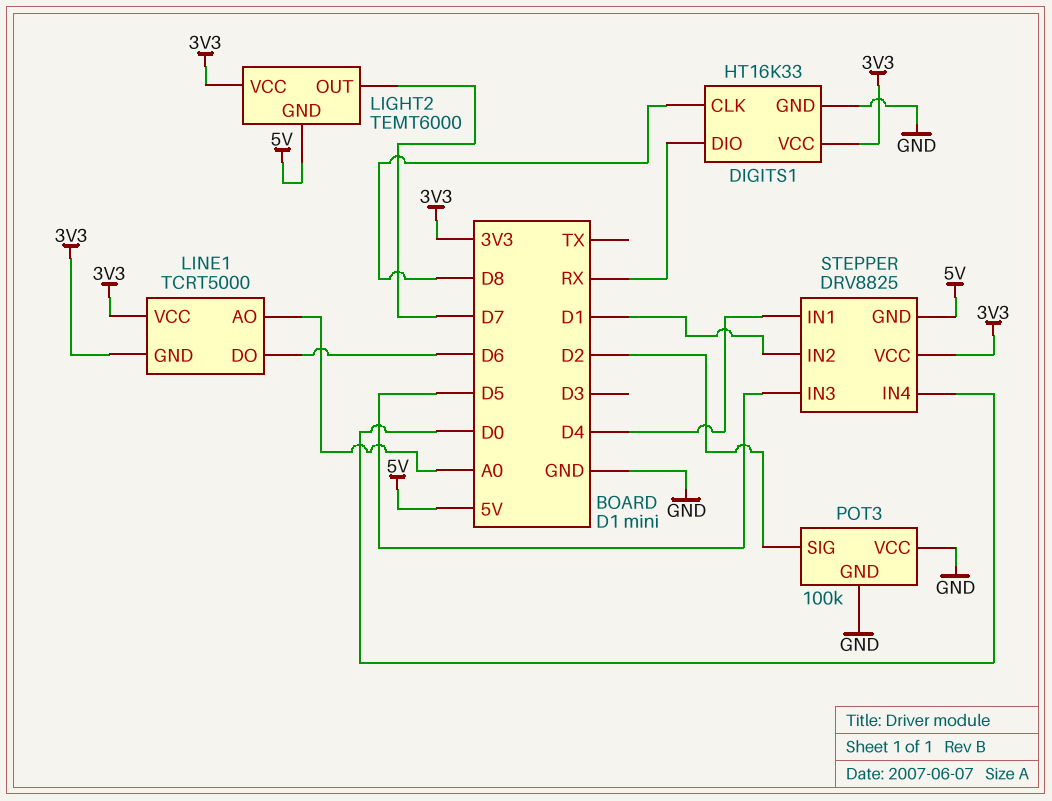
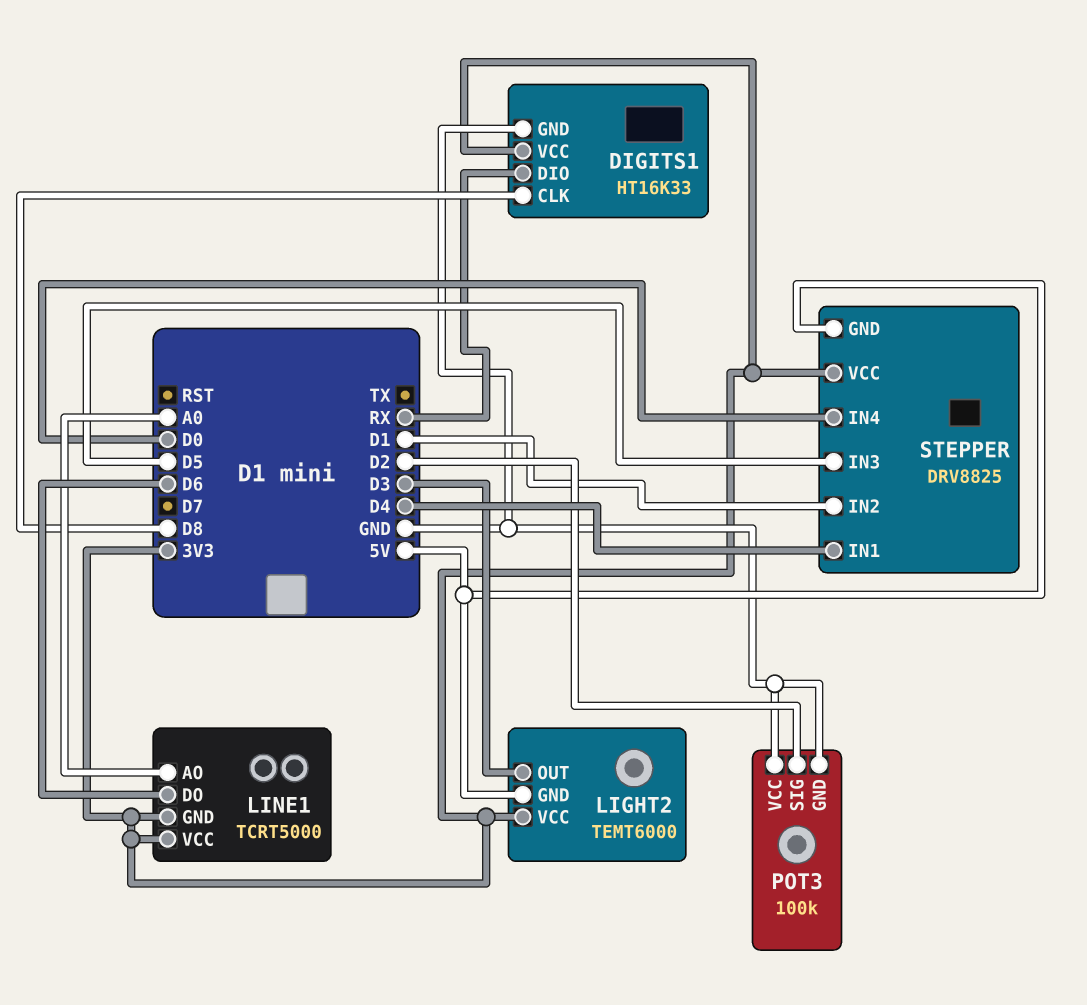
LIGHT2 pin OUT: D7 -> D3

